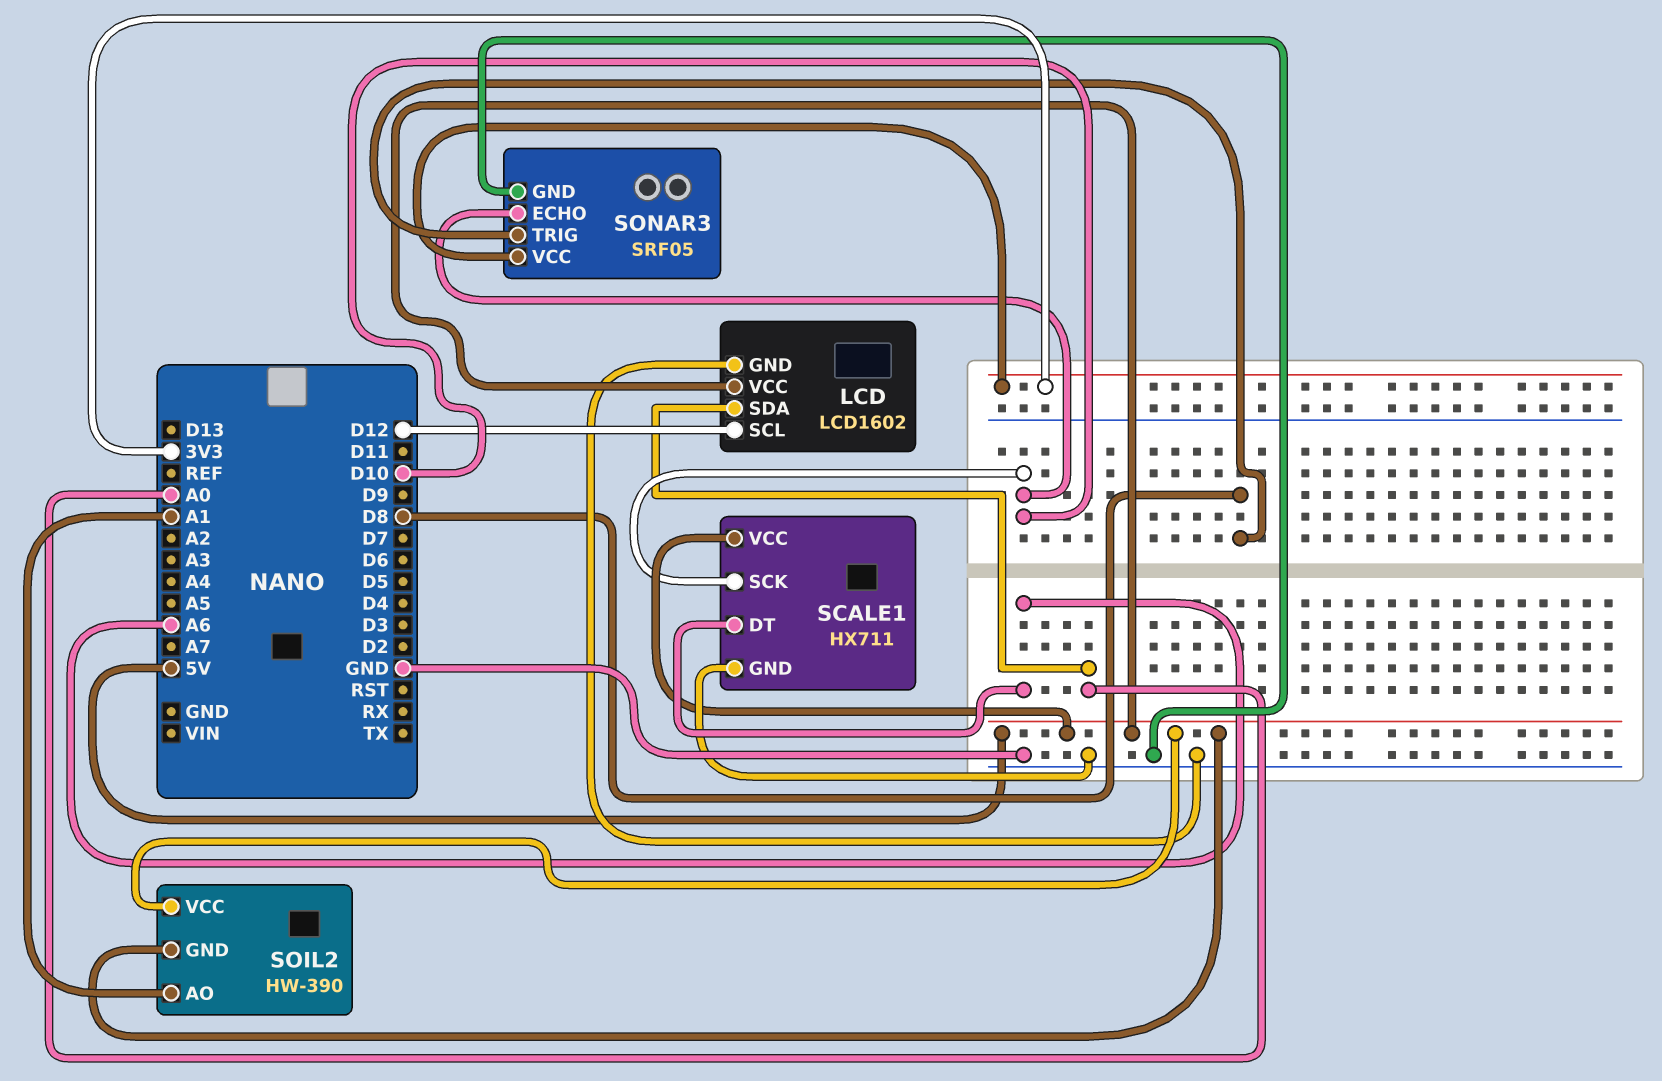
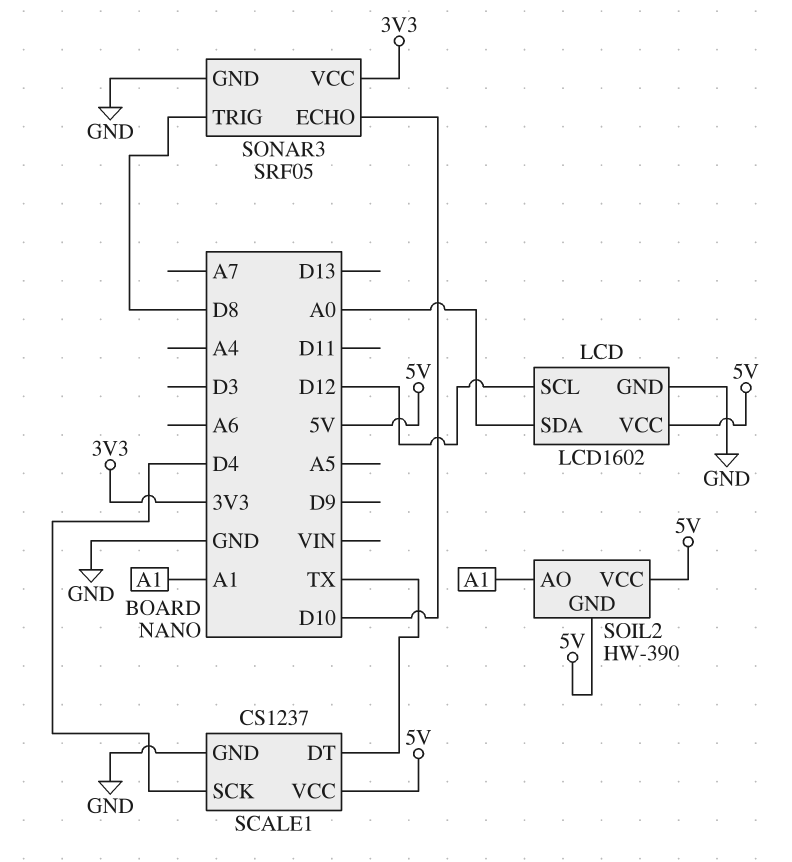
SCALE1: HX711 -> CS1237
SCALE1 pin DT: A6 -> TX
SCALE1 pin SCK: D10 -> D4

